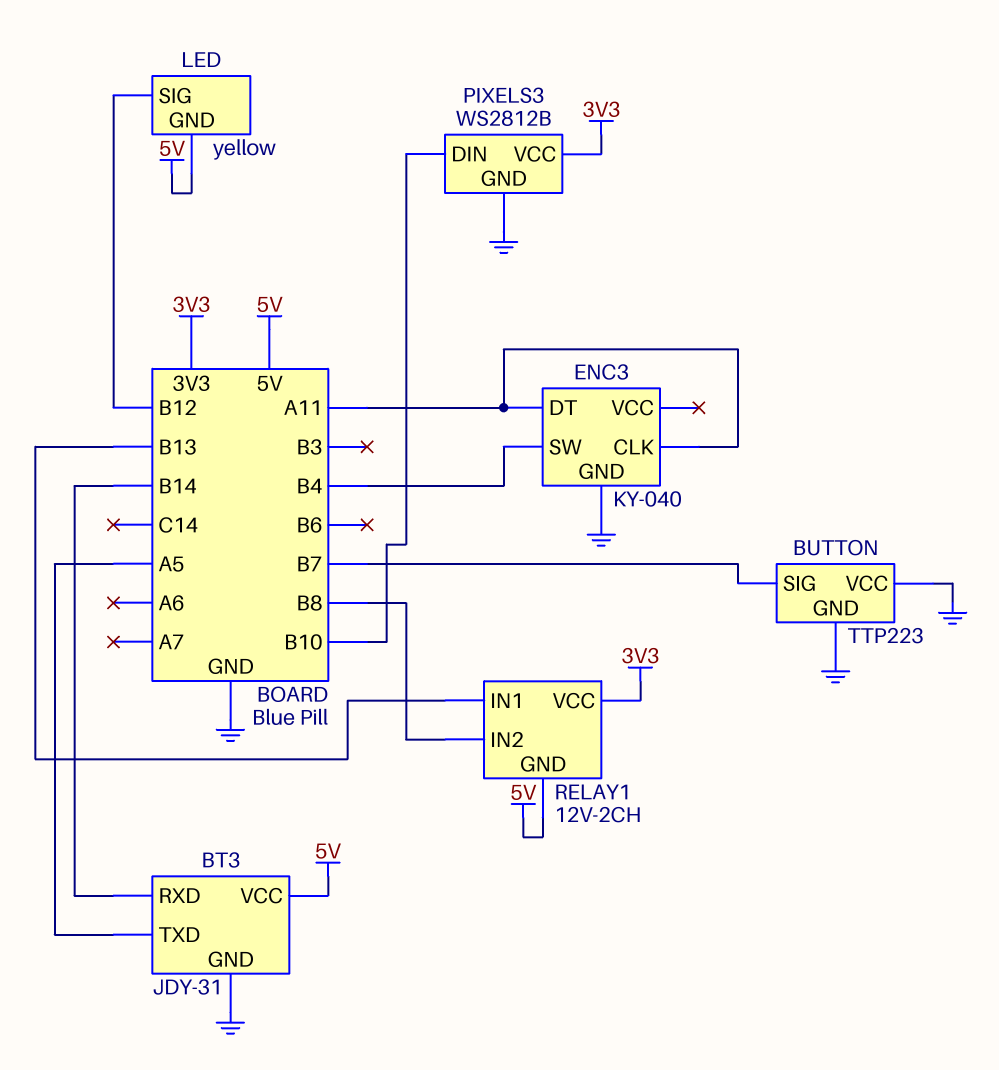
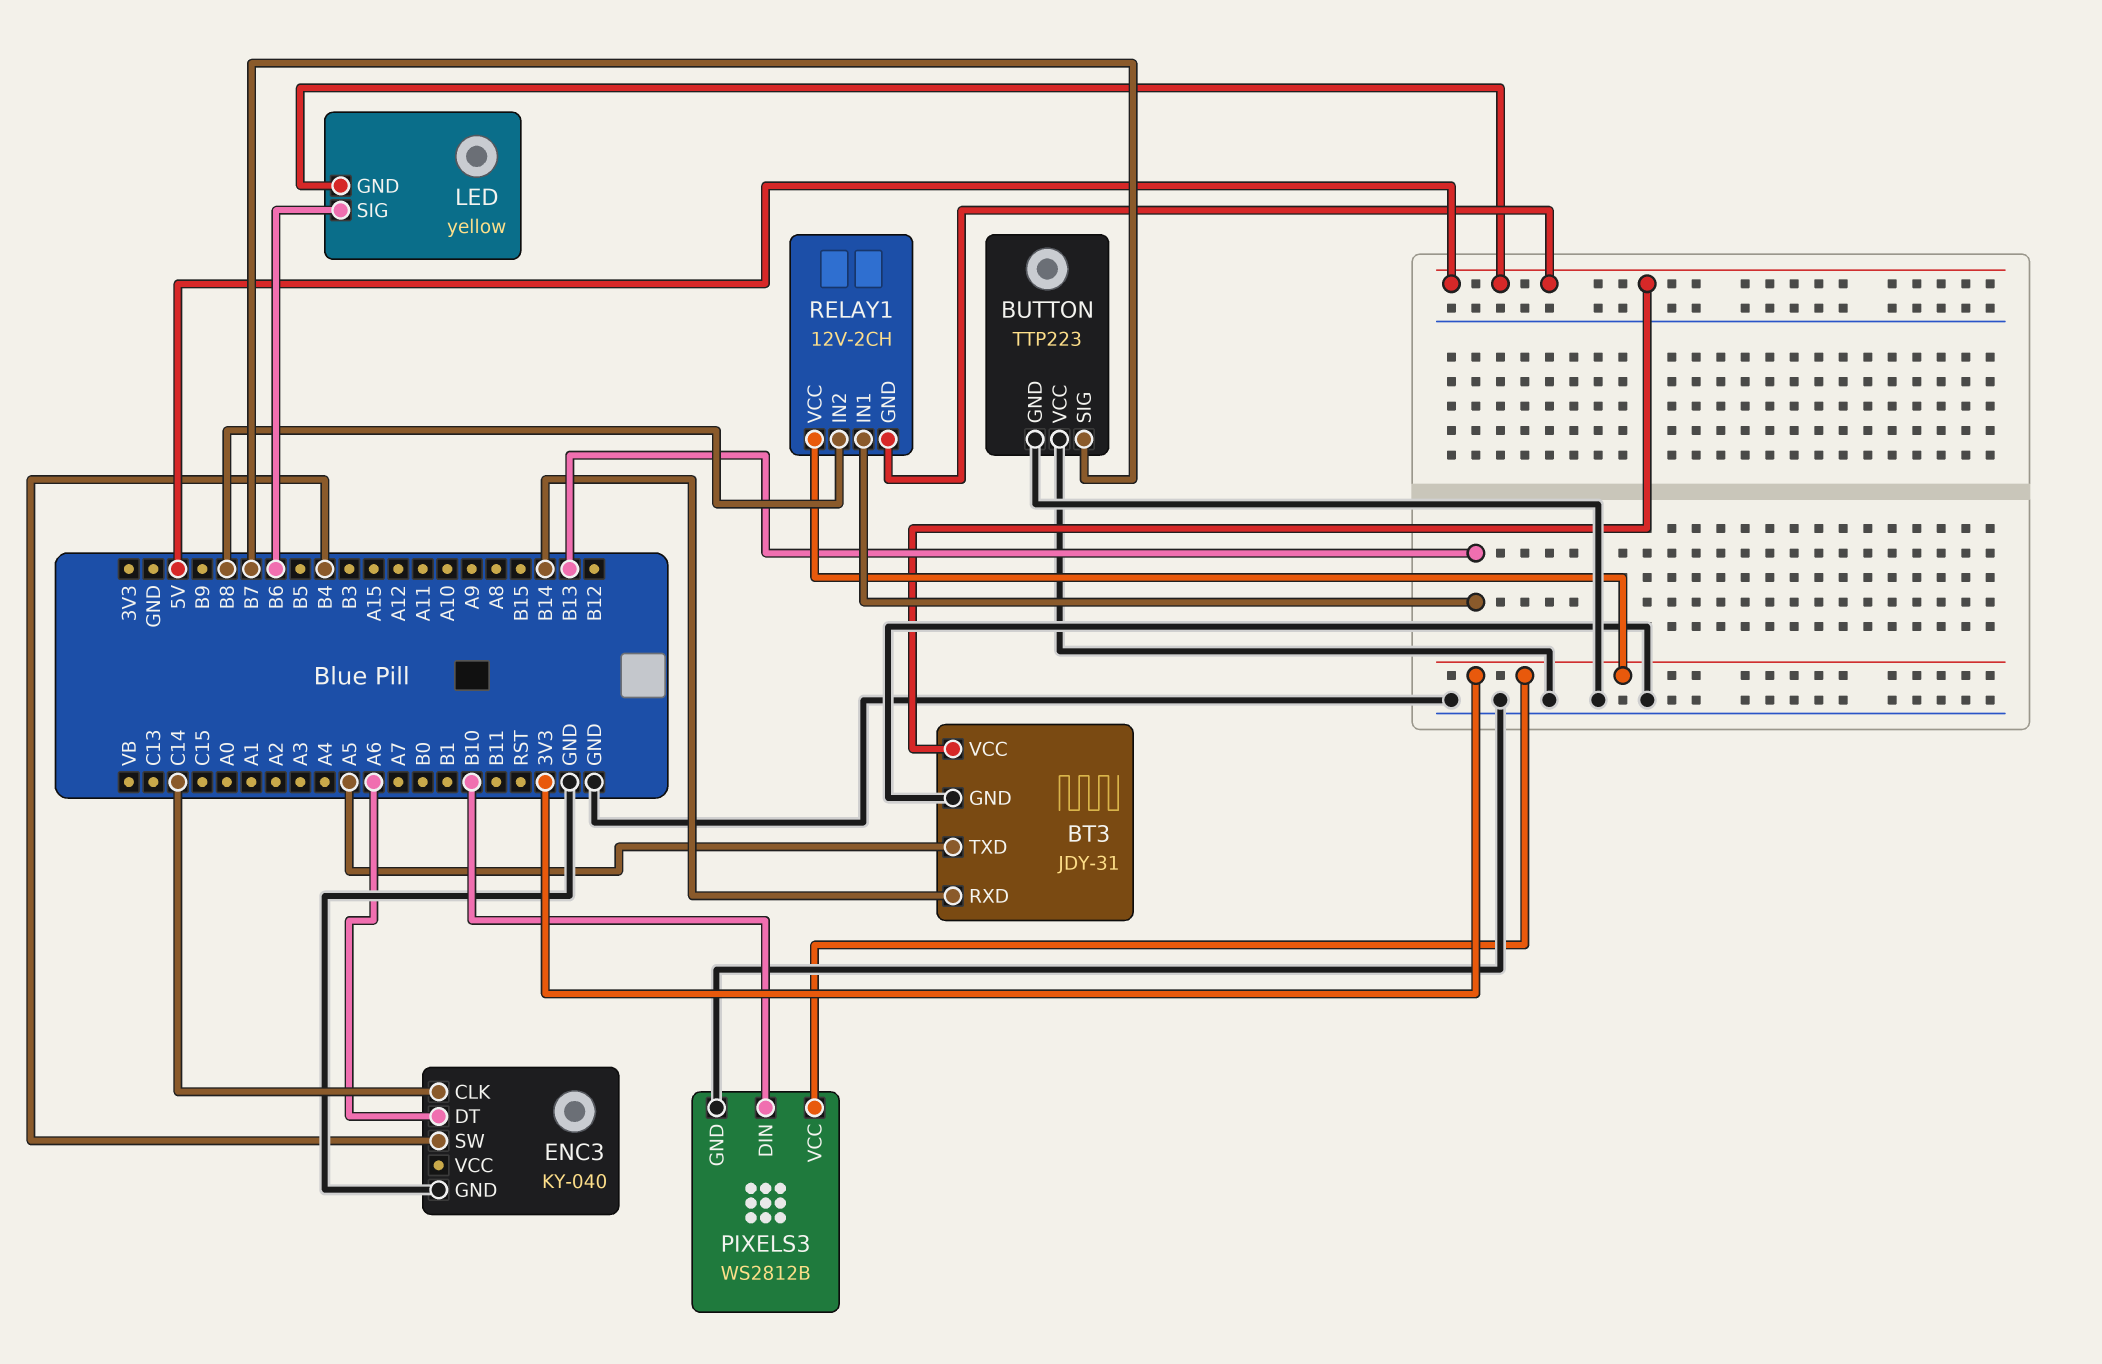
ENC3 pin CLK: A11 -> C14
ENC3 pin DT: A11 -> A6
LED pin SIG: B12 -> B6

